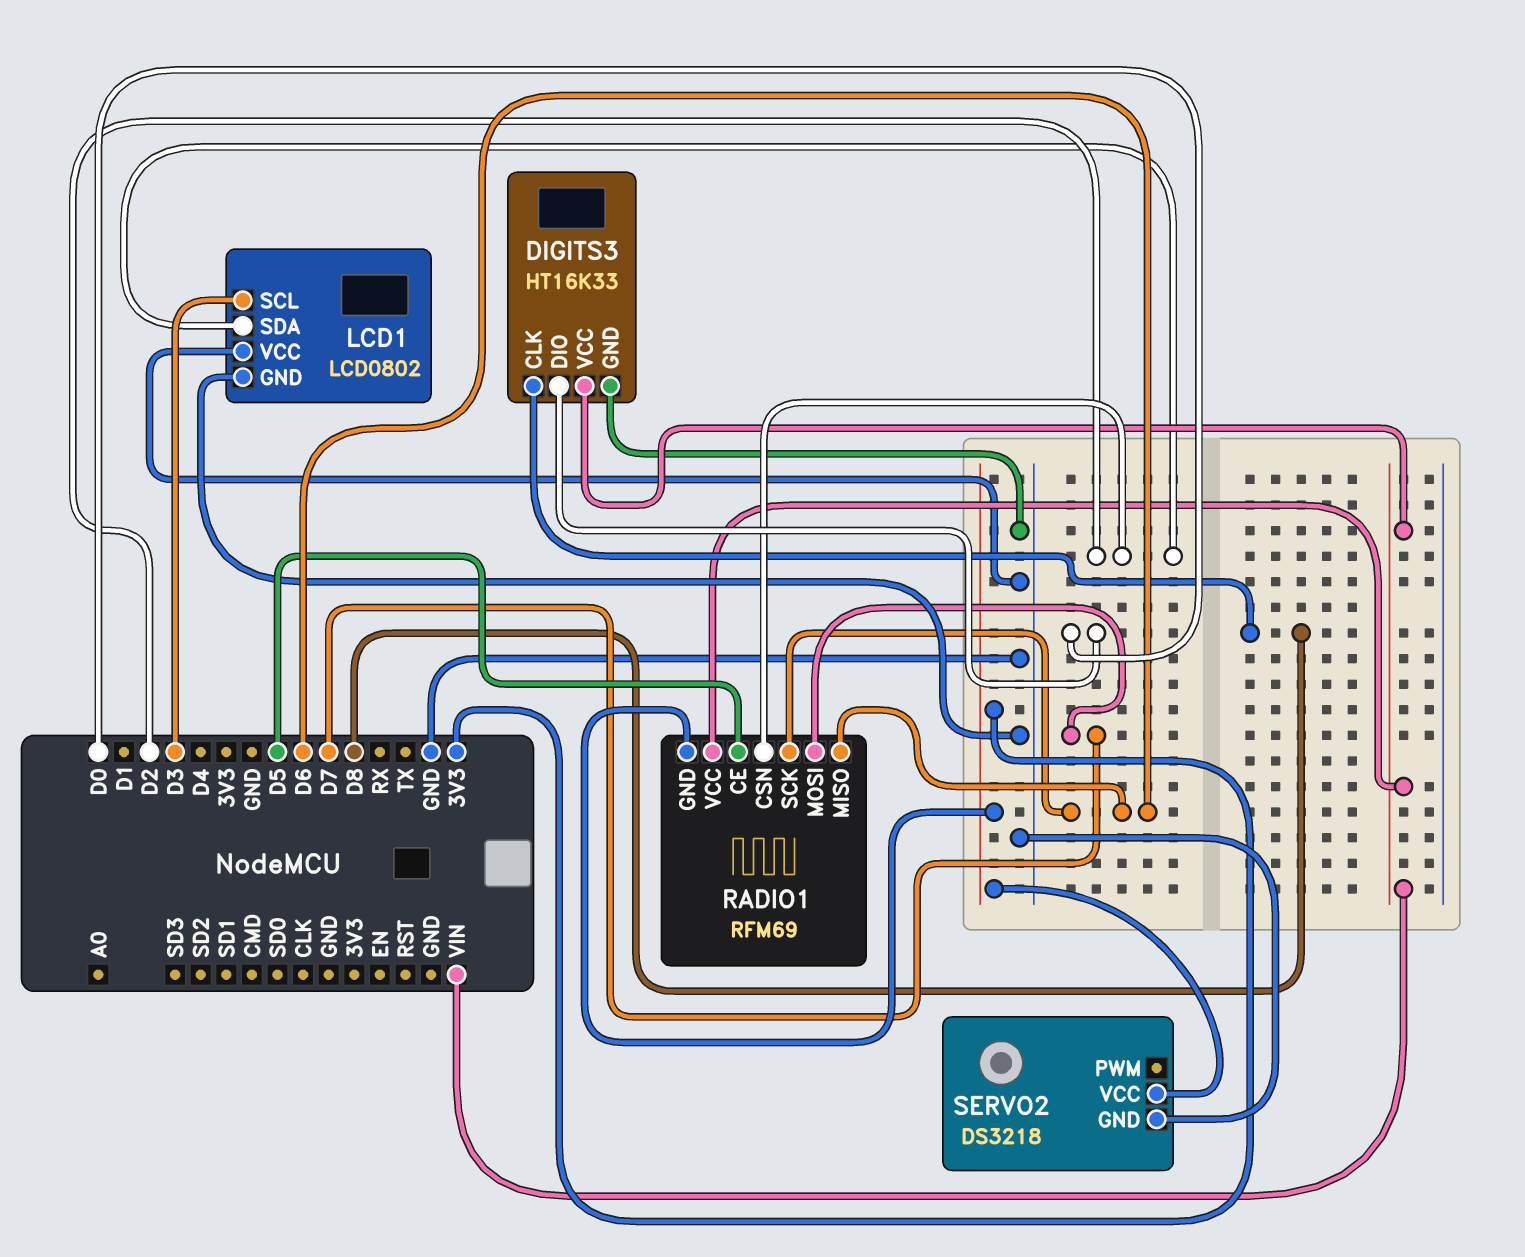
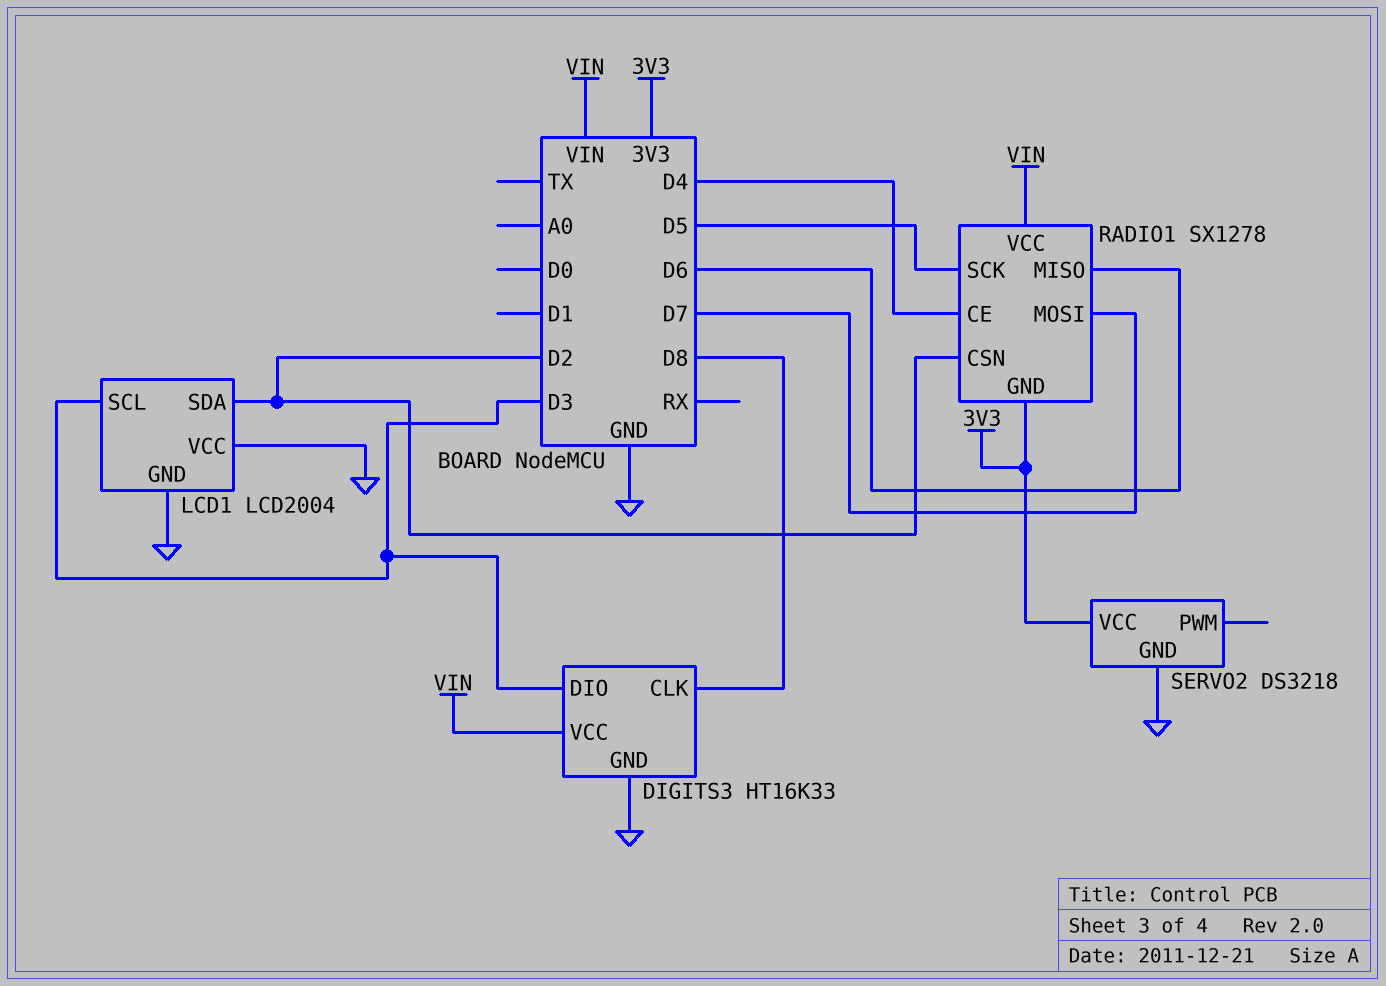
DIGITS3 pin DIO: D0 -> D3
LCD1: LCD0802 -> LCD2004
RADIO1: RFM69 -> SX1278
RADIO1 pin CE: D5 -> D4
RADIO1 pin SCK: D6 -> D5

